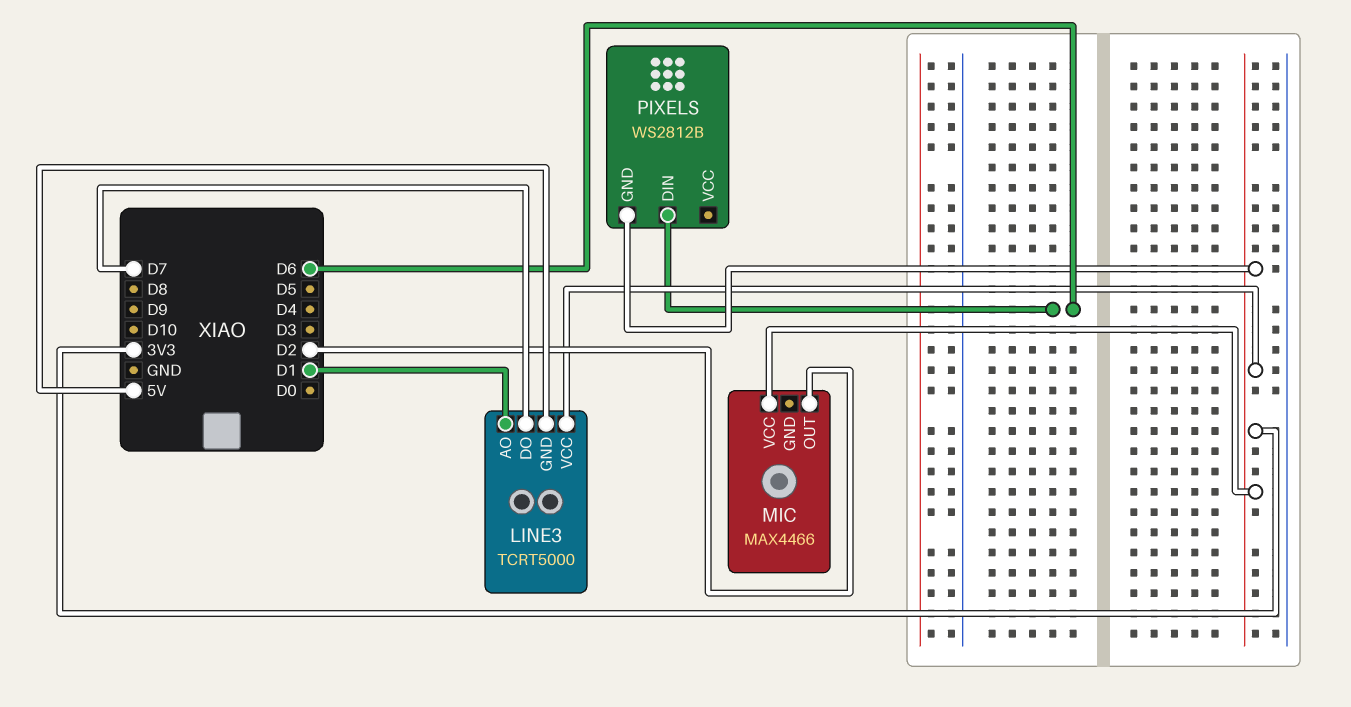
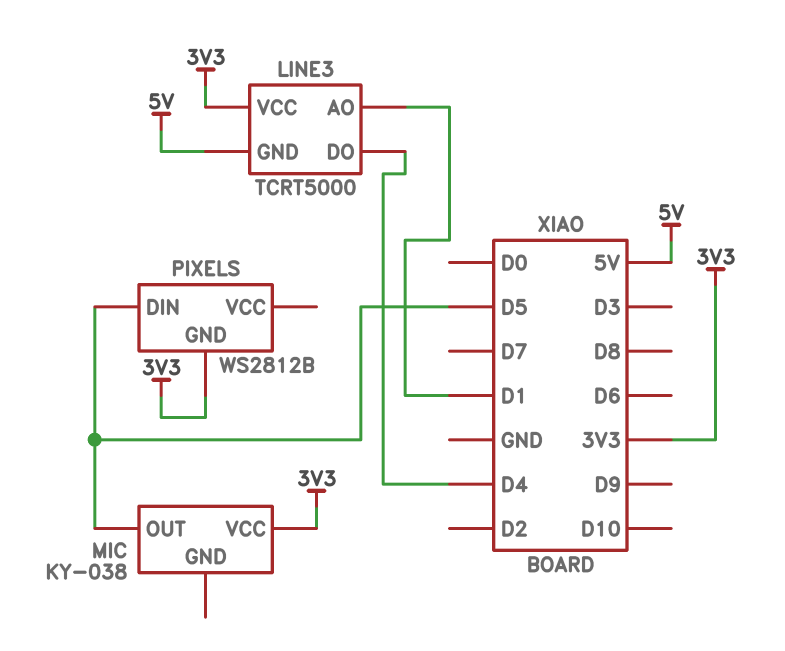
LINE3 pin DO: D7 -> D4
MIC: MAX4466 -> KY-038
MIC pin OUT: D2 -> D5
PIXELS pin DIN: D6 -> D5

